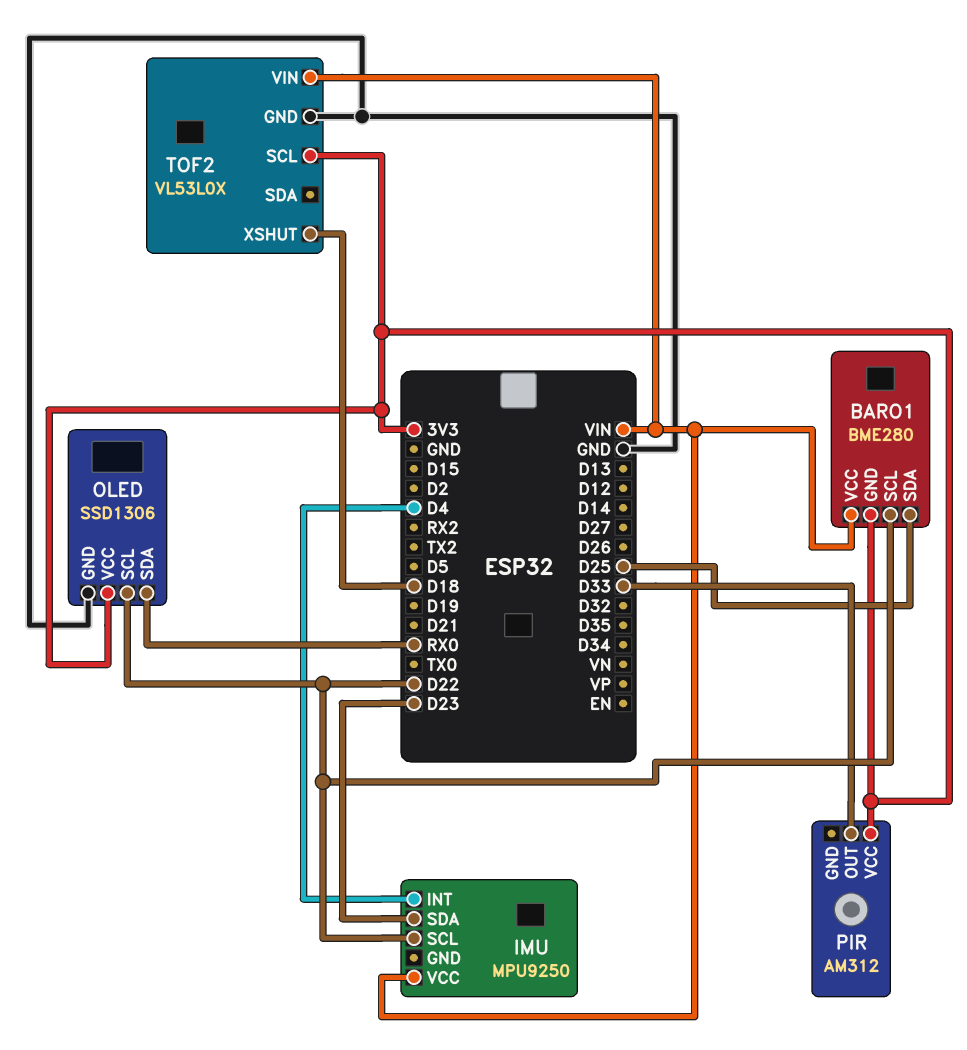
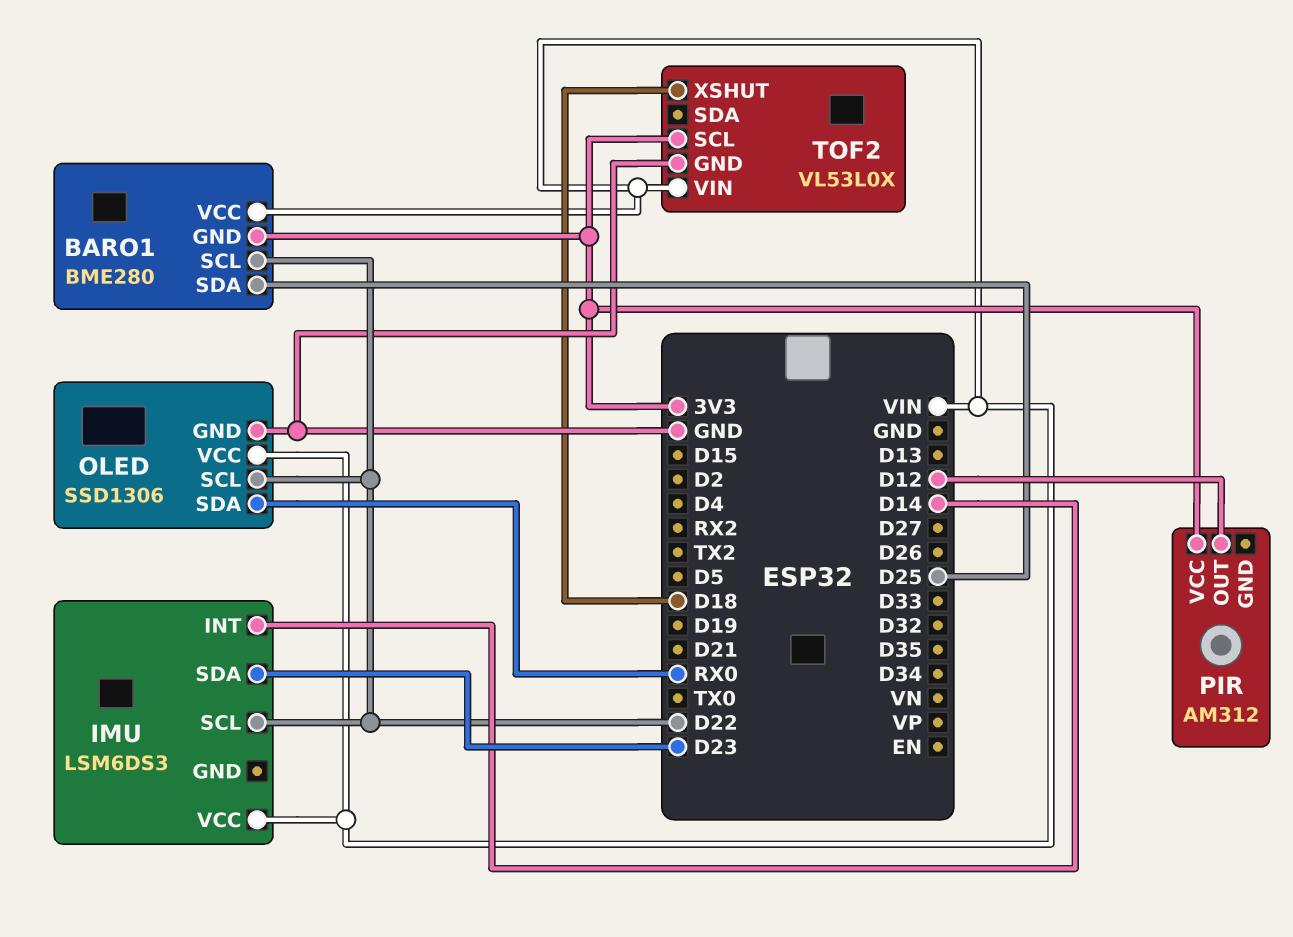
IMU: MPU9250 -> LSM6DS3
IMU pin INT: D4 -> D14
OLED pin VCC: 3V3 -> VIN
PIR pin OUT: D33 -> D12

